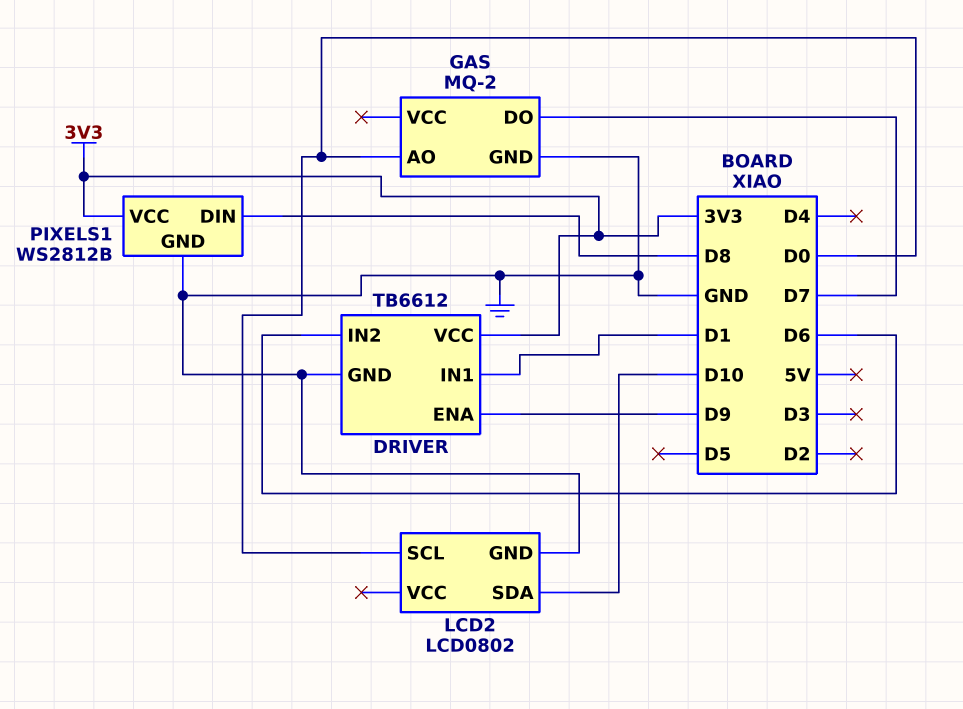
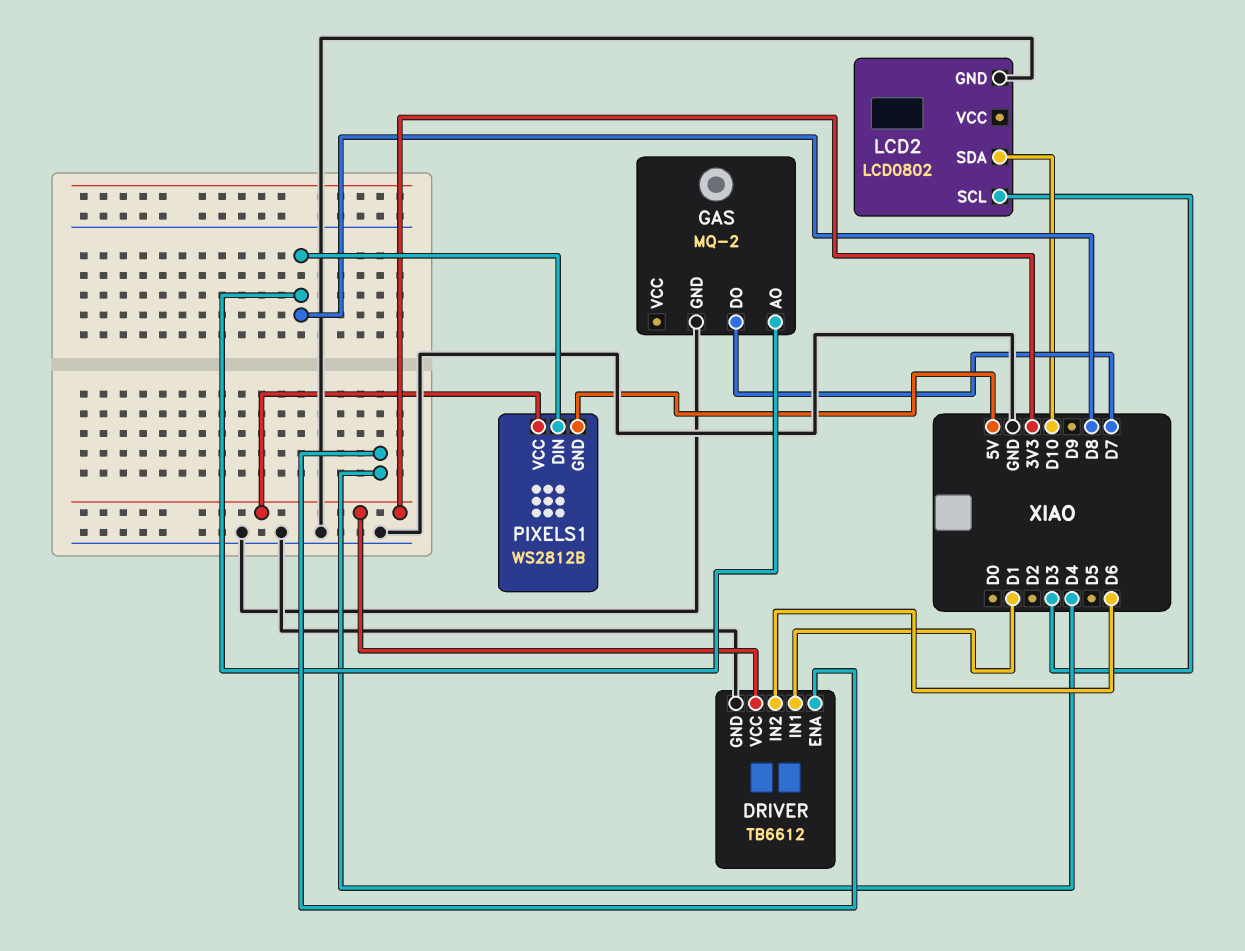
DRIVER pin ENA: D9 -> D4
GAS pin AO: D0 -> D8
LCD2 pin SCL: D0 -> D3
PIXELS1 pin GND: GND -> 5V

